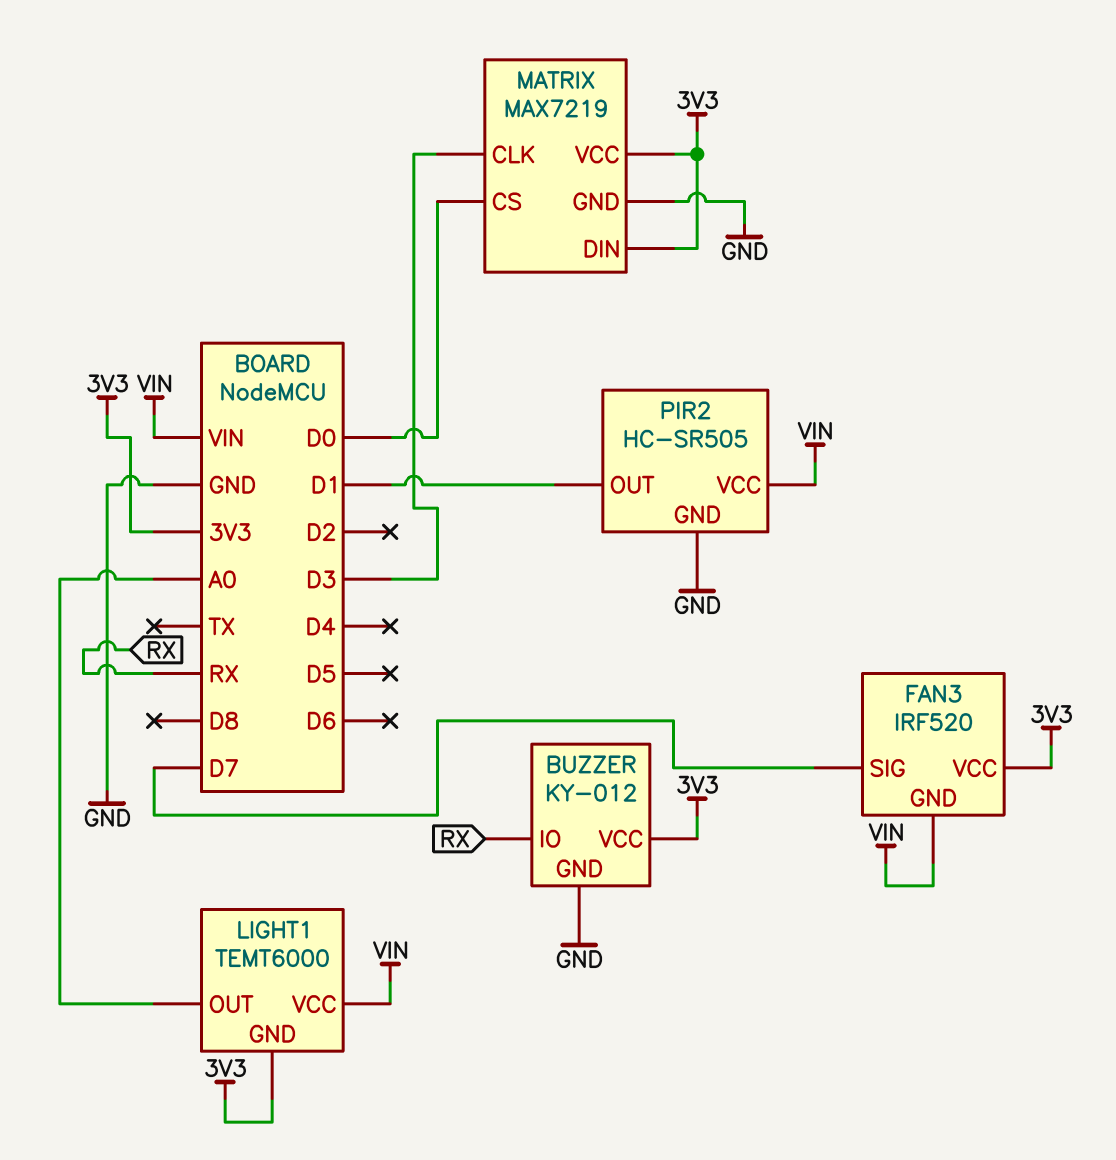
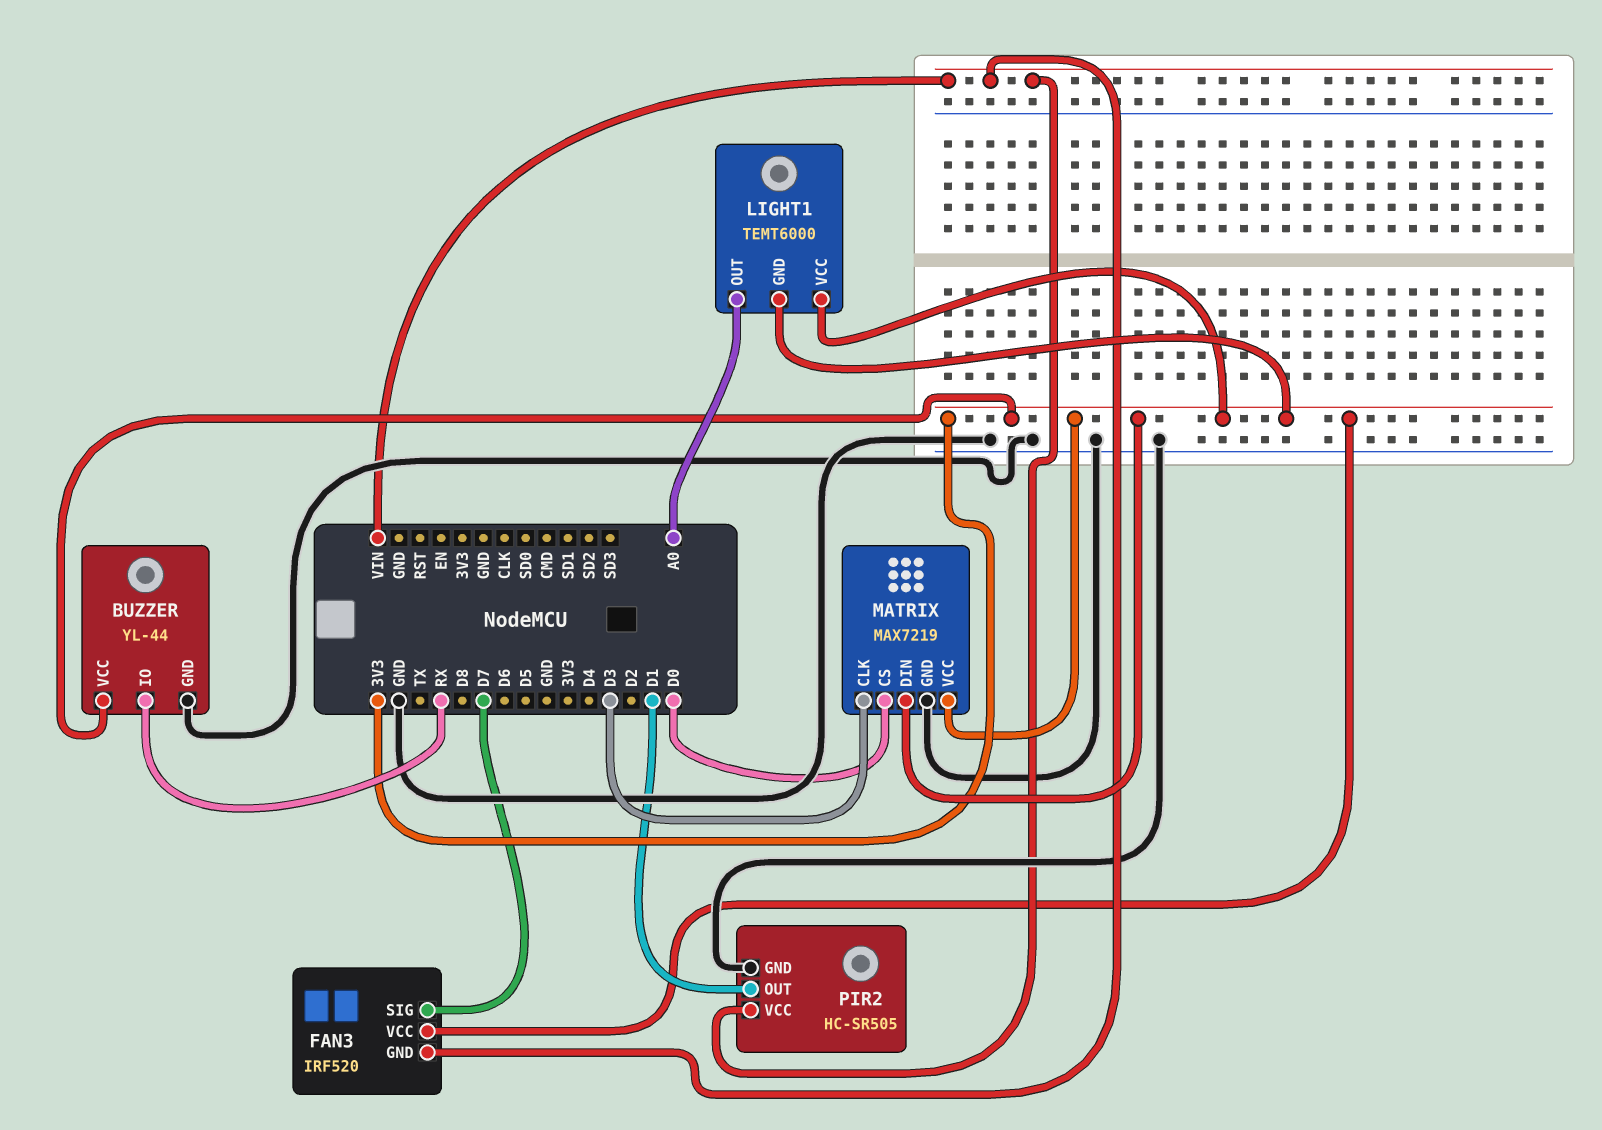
BUZZER: KY-012 -> YL-44
LIGHT1 pin VCC: VIN -> 3V3

